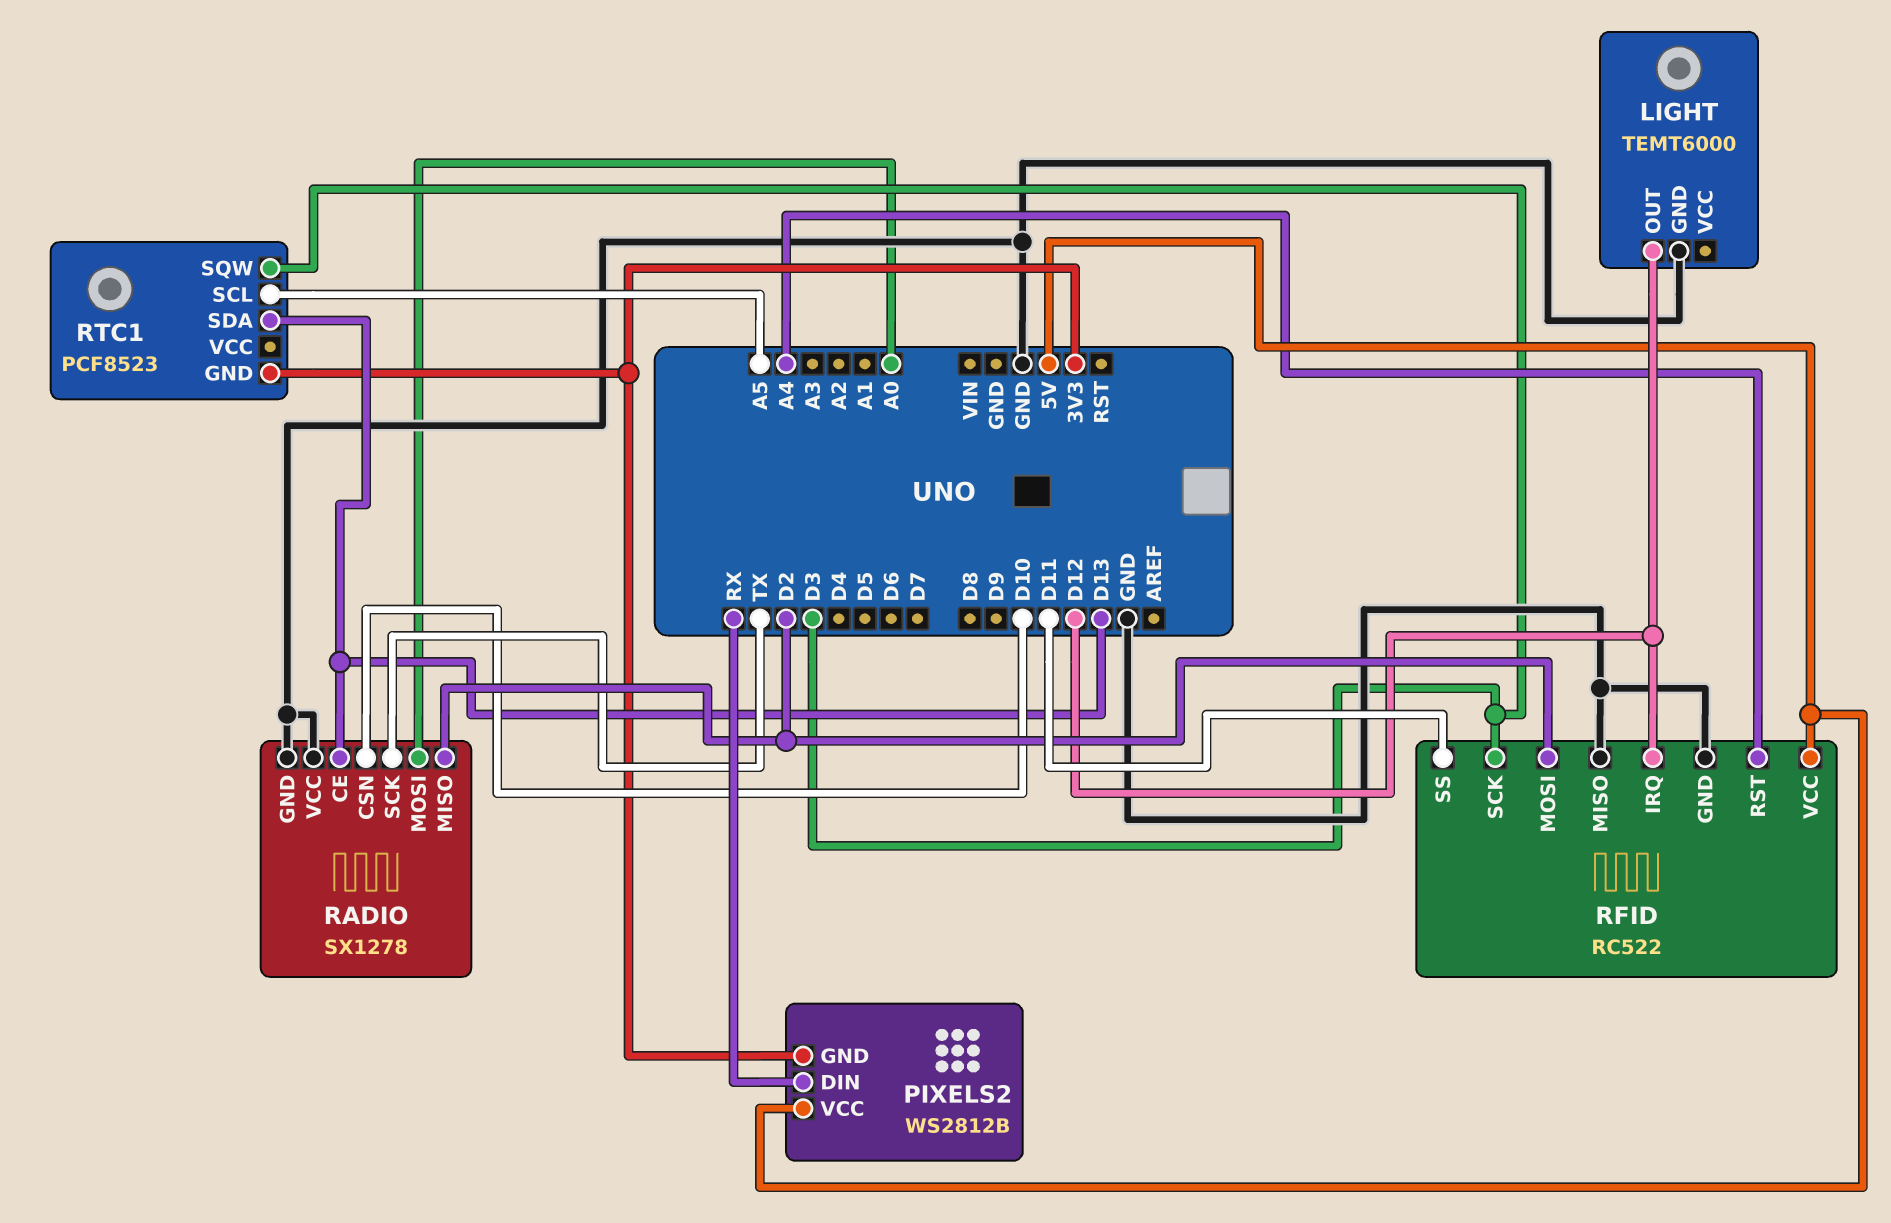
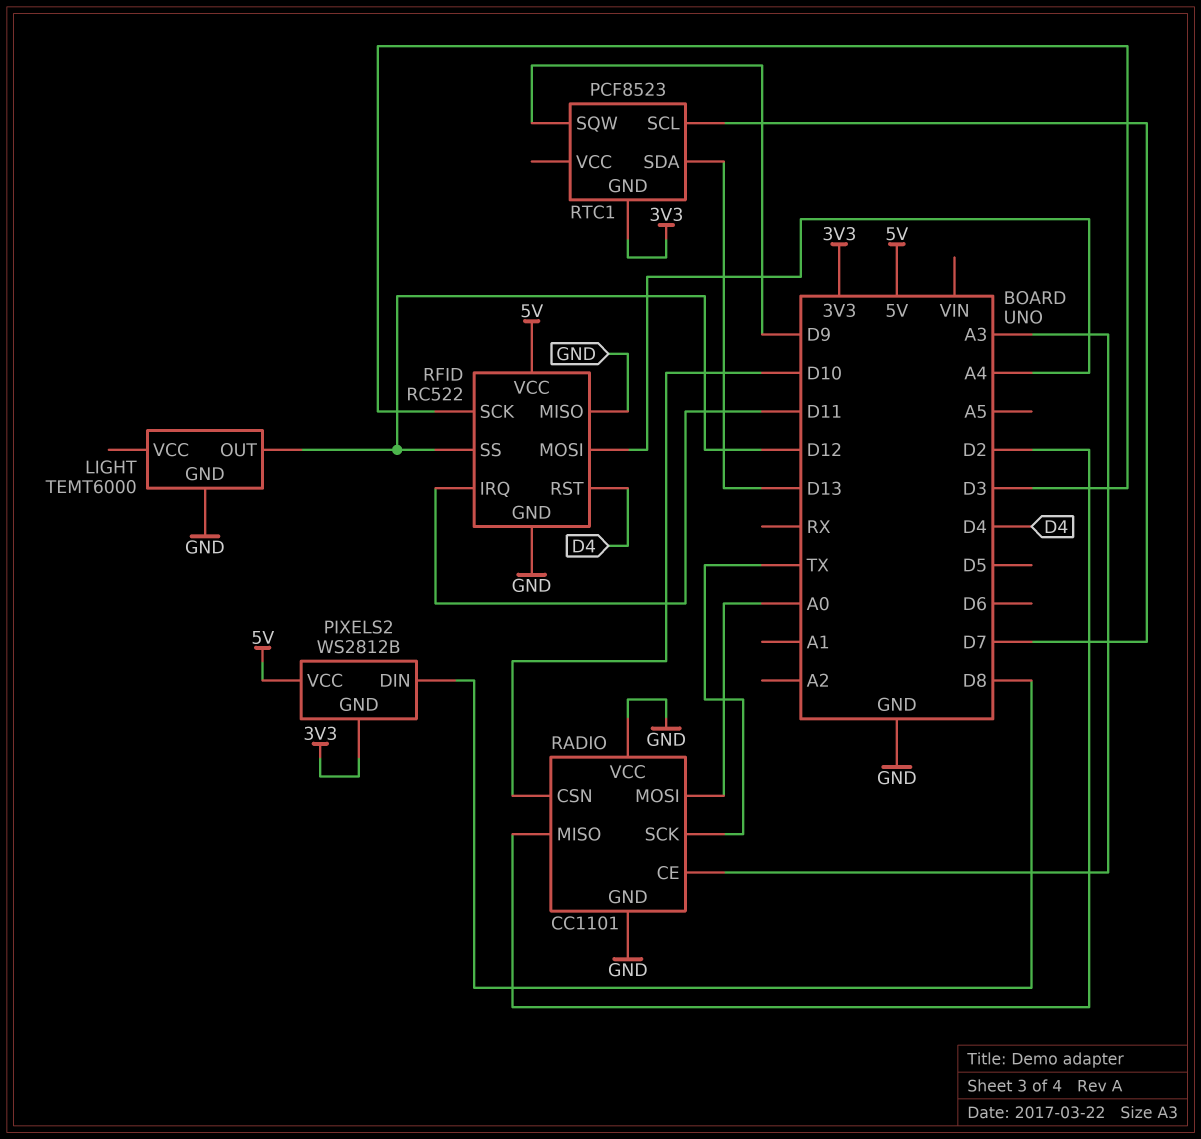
PIXELS2 pin DIN: RX -> D8
RADIO: SX1278 -> CC1101
RADIO pin CE: D13 -> A3
RFID pin IRQ: D12 -> D11
RFID pin MOSI: D2 -> A4
RFID pin RST: A4 -> D4
RFID pin SS: D11 -> D12
RTC1 pin SCL: A5 -> D7
RTC1 pin SQW: D3 -> D9

